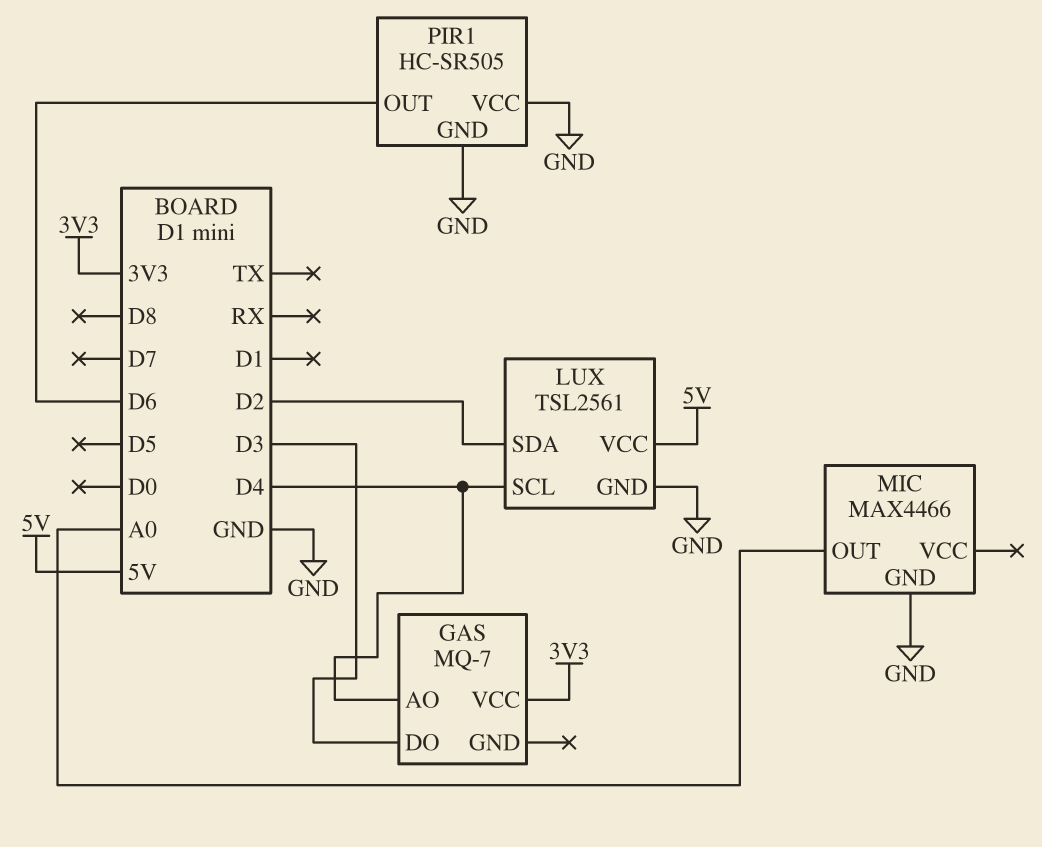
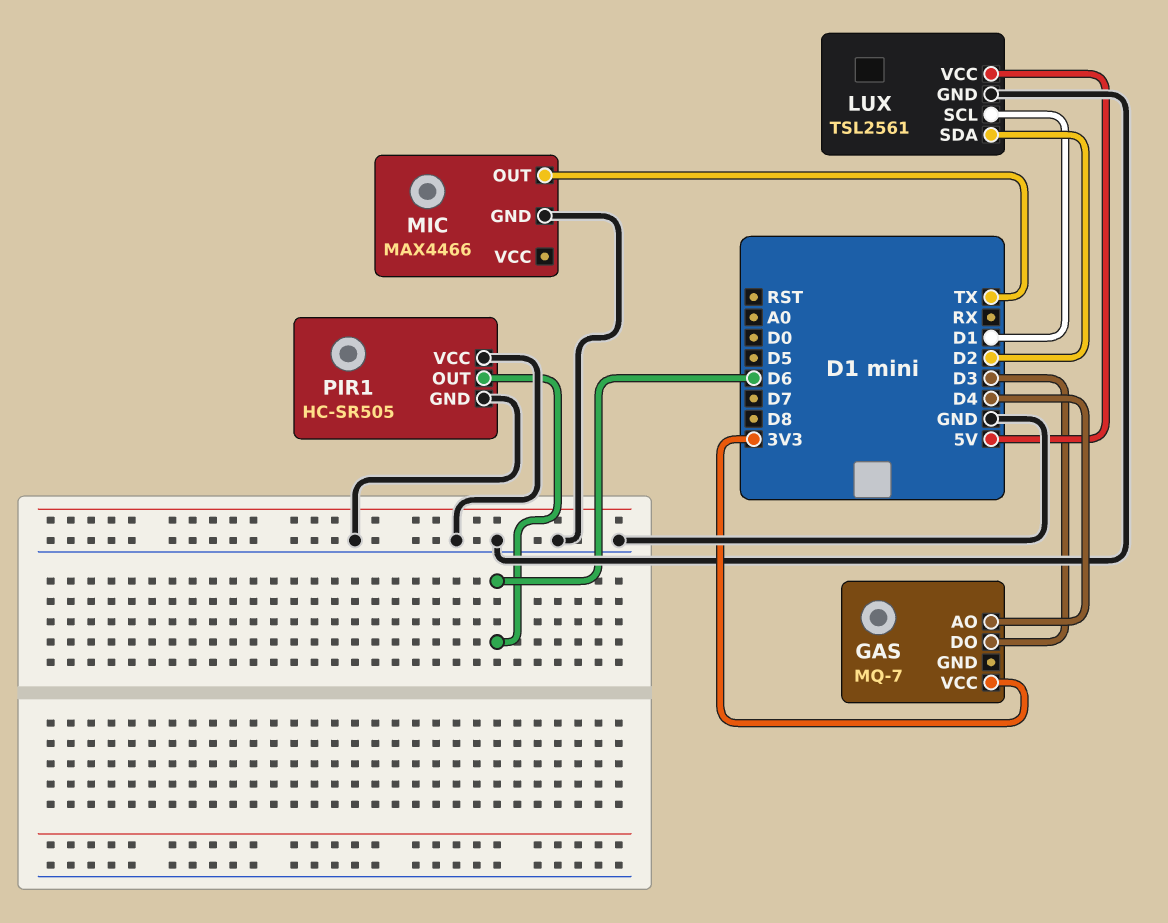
LUX pin SCL: D4 -> D1
MIC pin OUT: A0 -> TX

